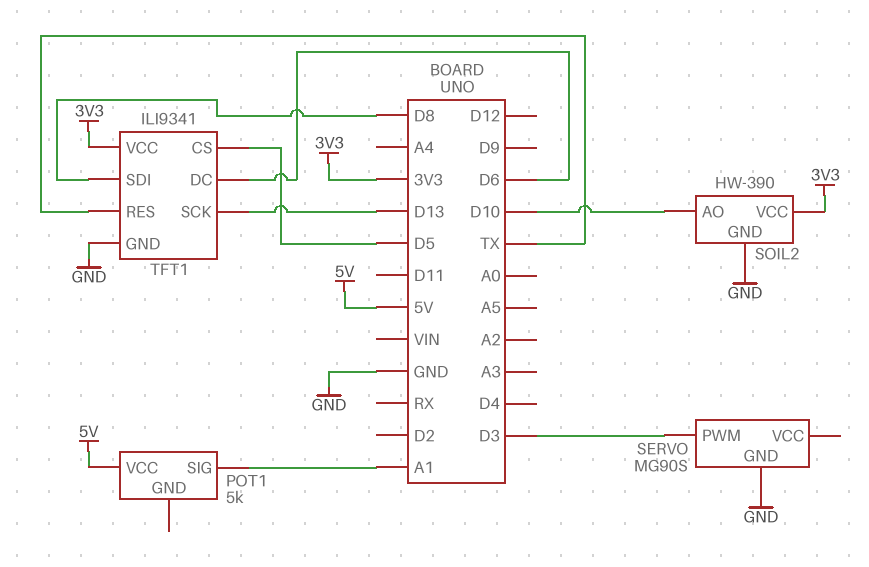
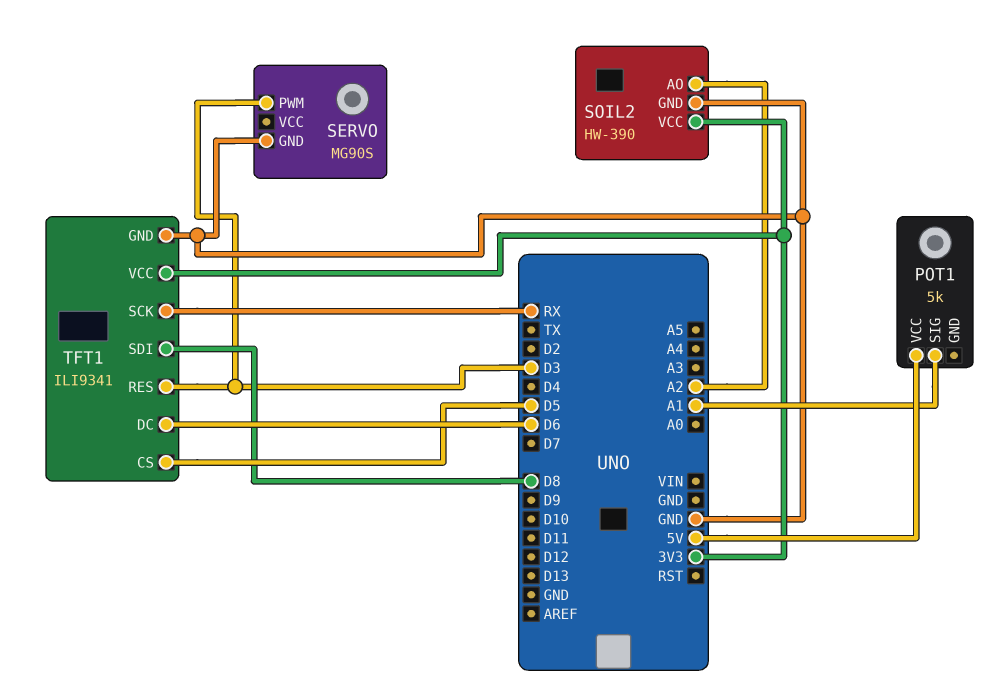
SOIL2 pin AO: D10 -> A2
TFT1 pin RES: TX -> D3
TFT1 pin SCK: D13 -> RX

